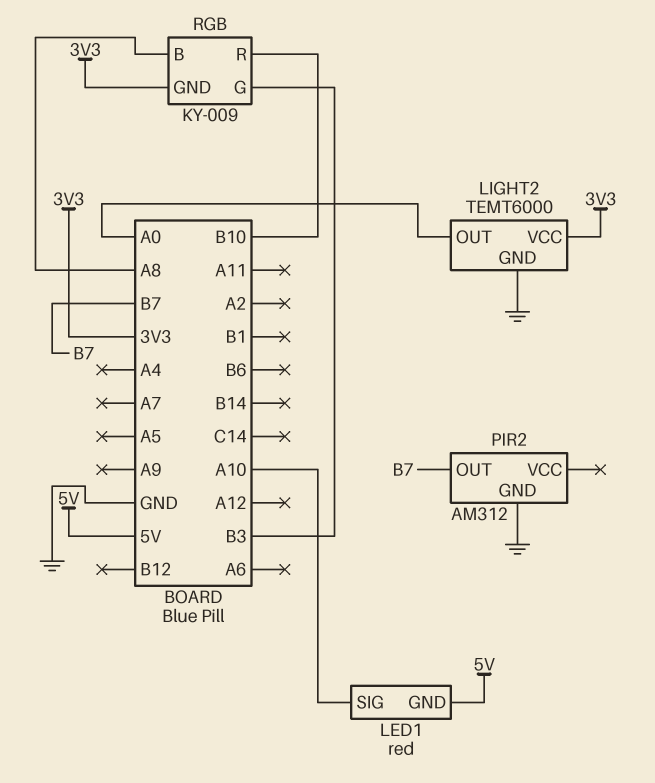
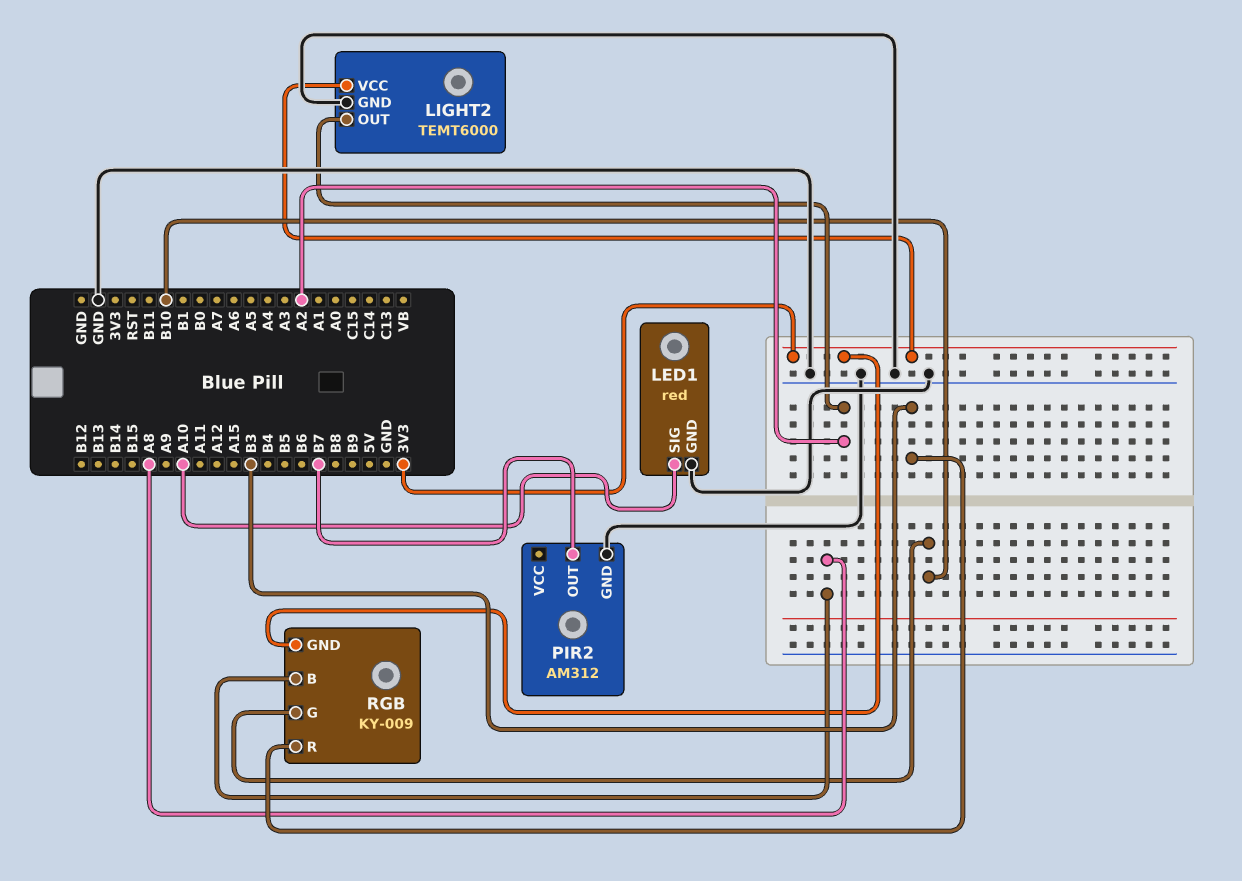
LED1 pin GND: 5V -> GND
LIGHT2 pin OUT: A0 -> A2
RGB pin G: B3 -> B10
RGB pin R: B10 -> B3

